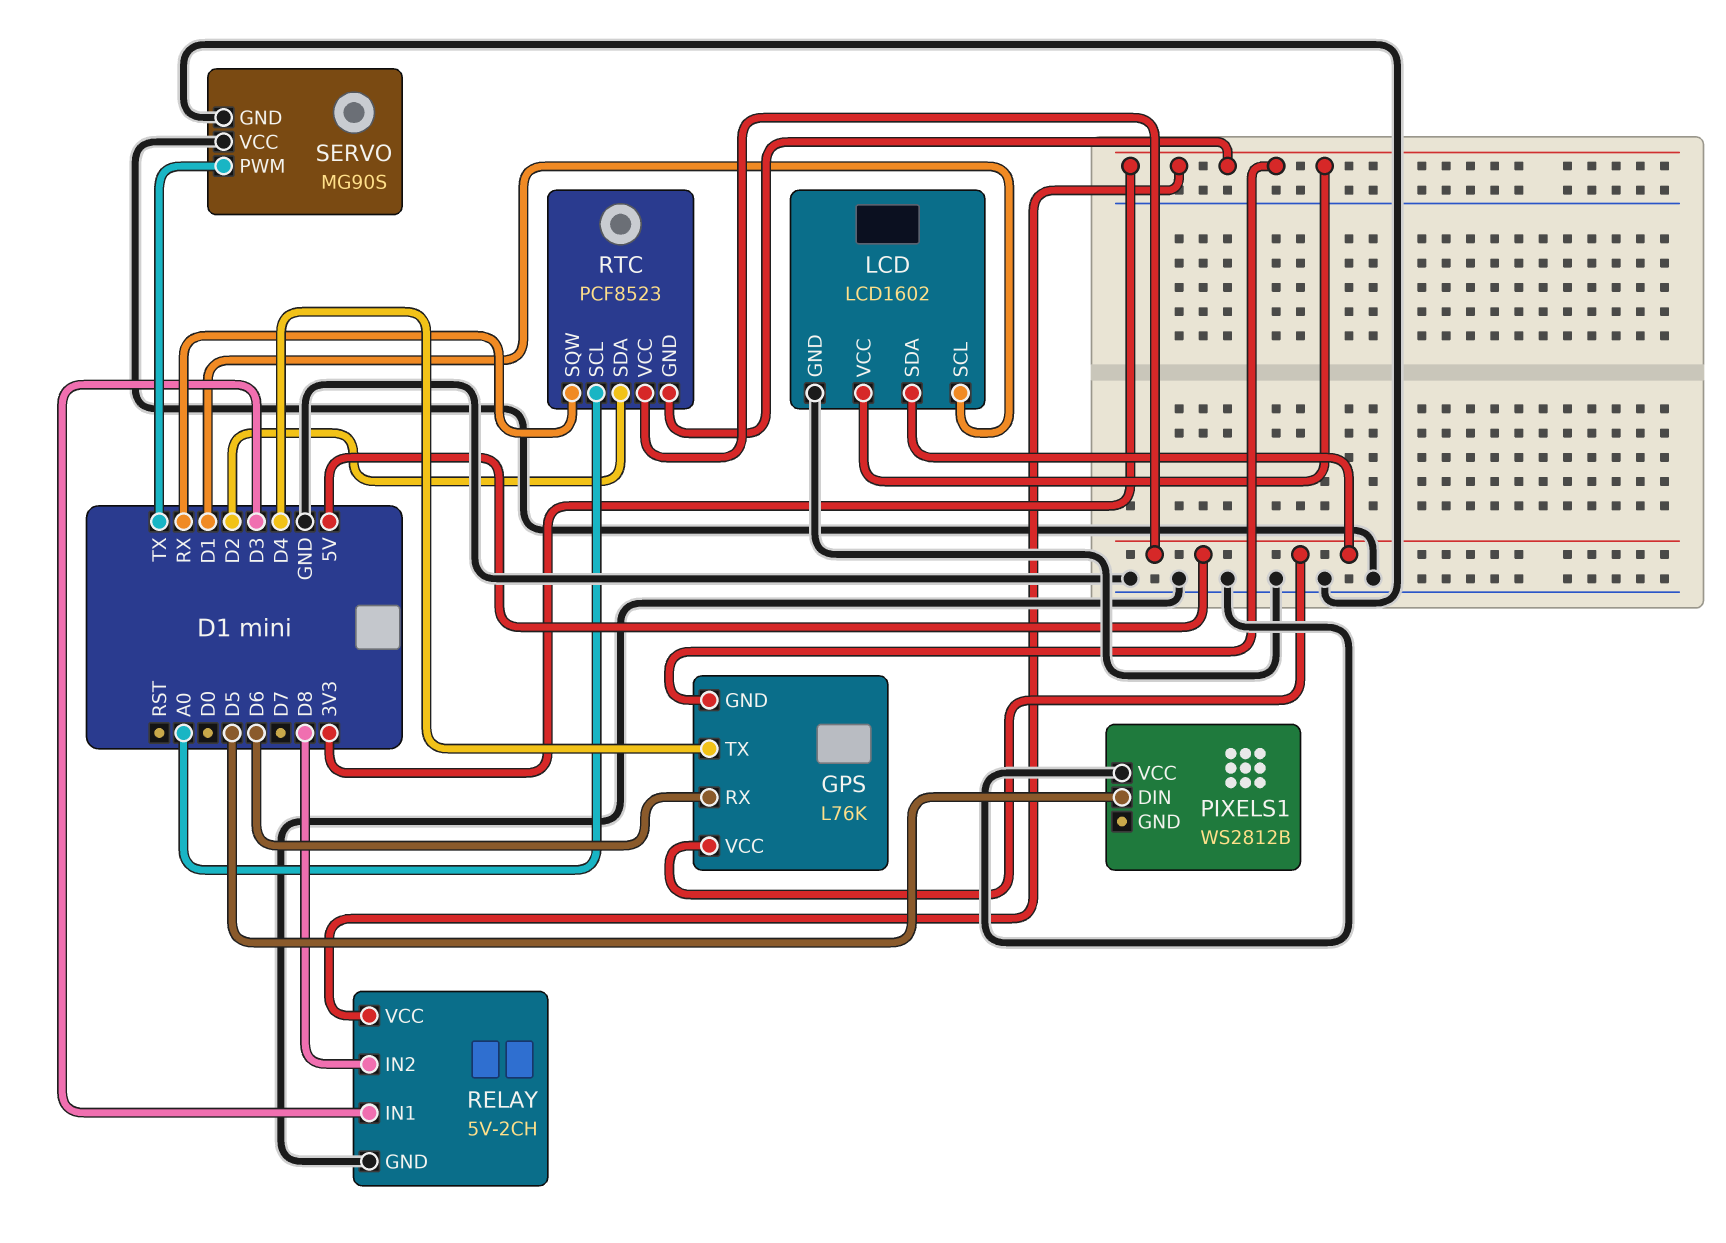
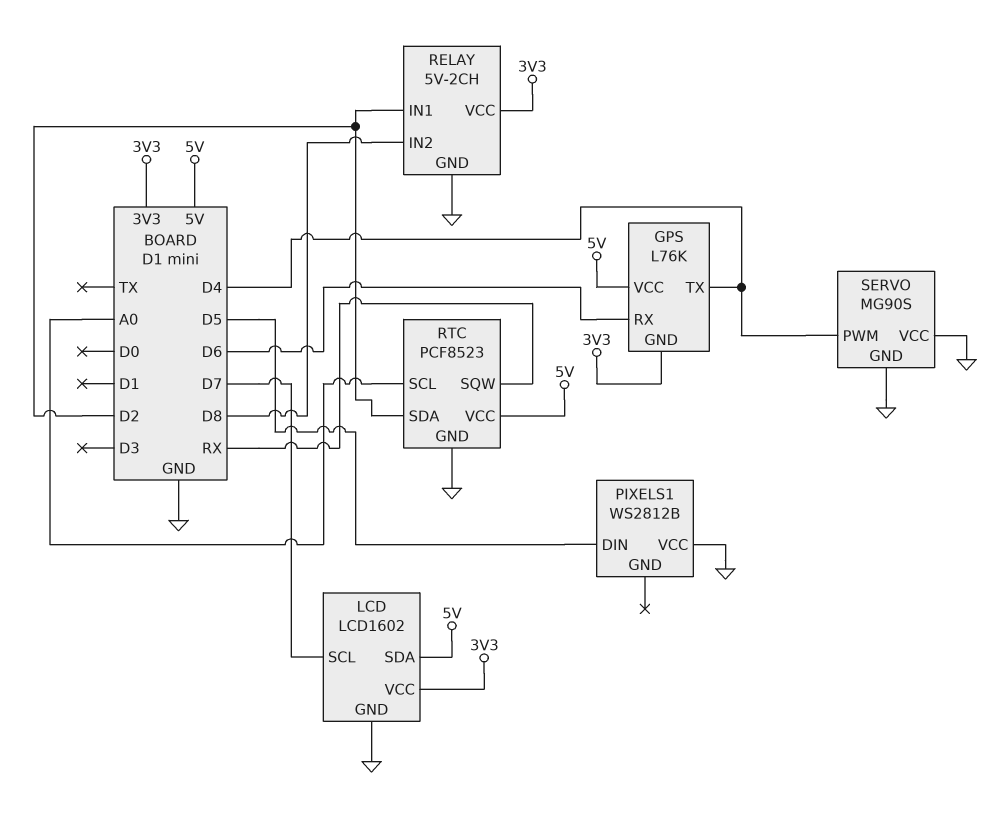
LCD pin SCL: D1 -> D7
RELAY pin IN1: D3 -> D2
RTC pin GND: 3V3 -> GND
SERVO pin PWM: TX -> D4

